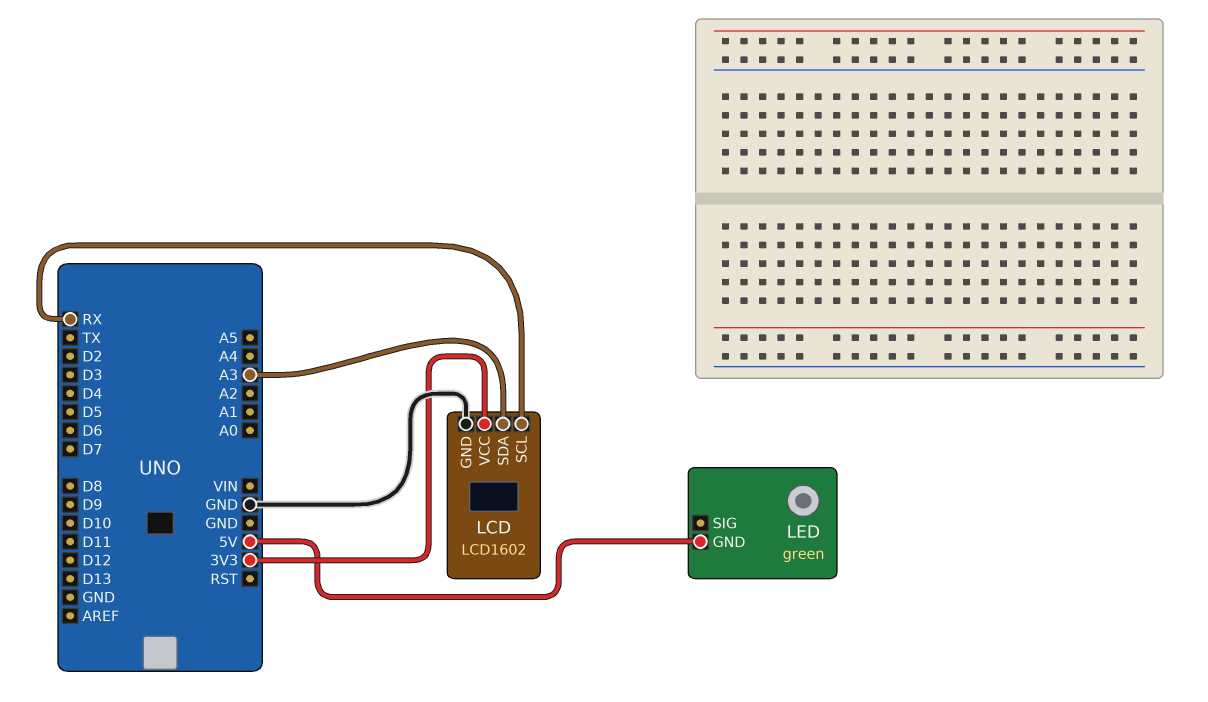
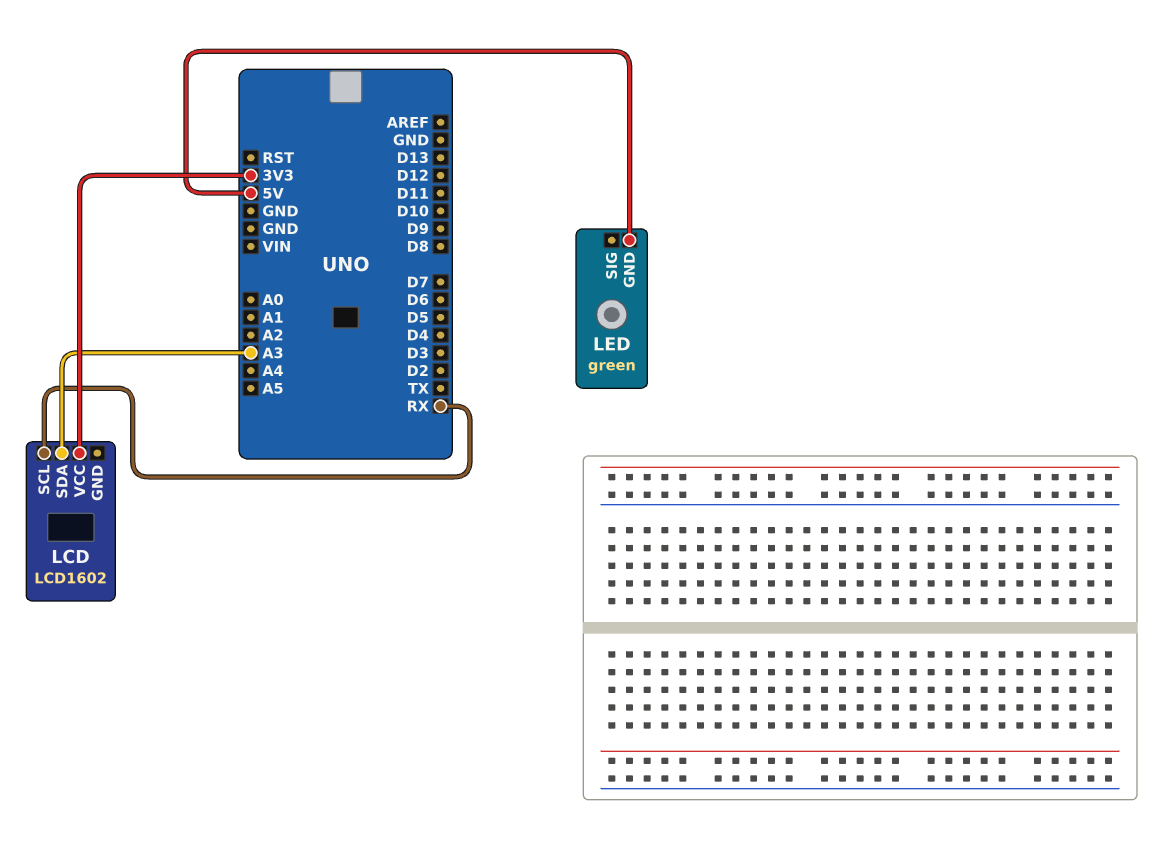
LCD pin GND: GND -> none

